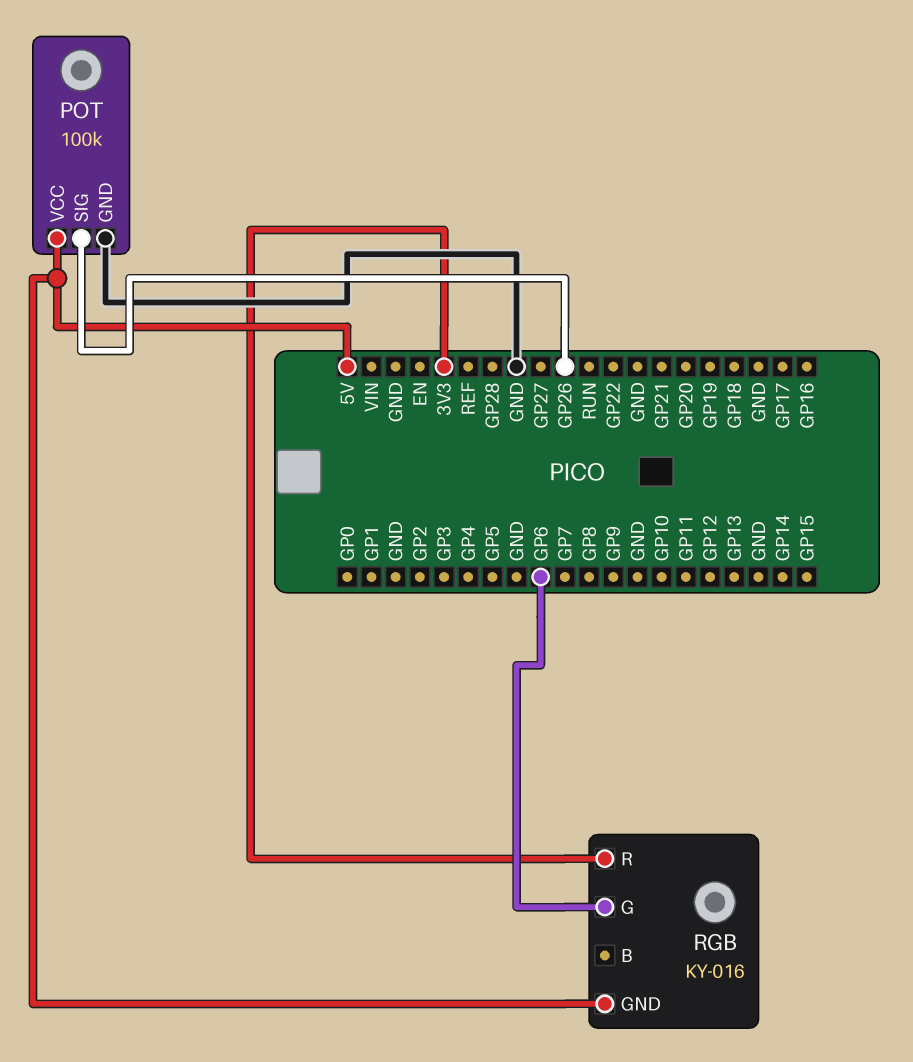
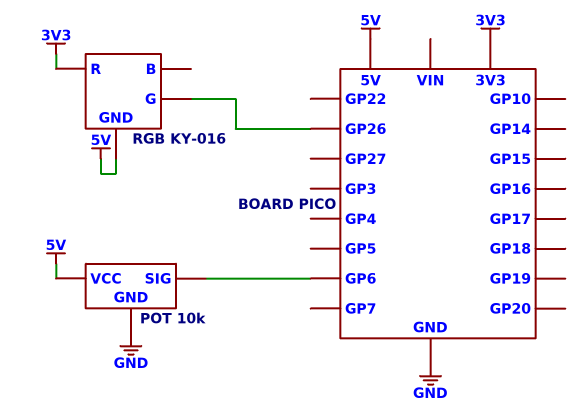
POT: 100k -> 10k
POT pin SIG: GP26 -> GP6
RGB pin G: GP6 -> GP26

